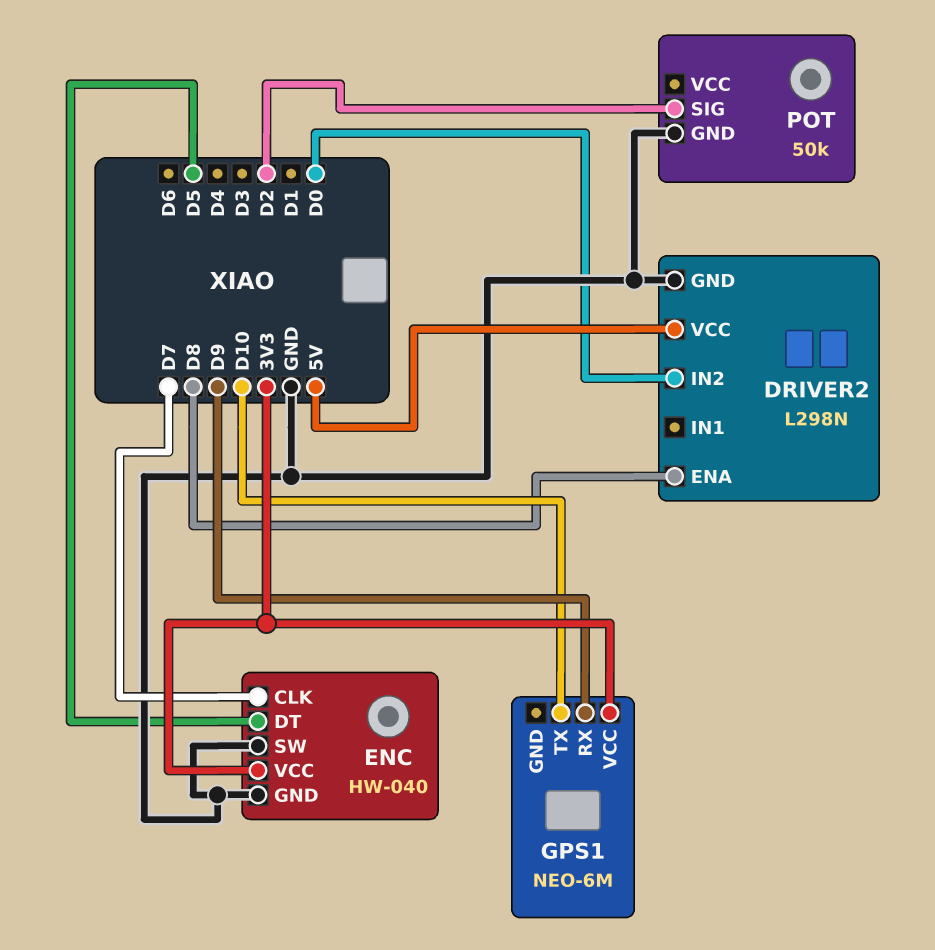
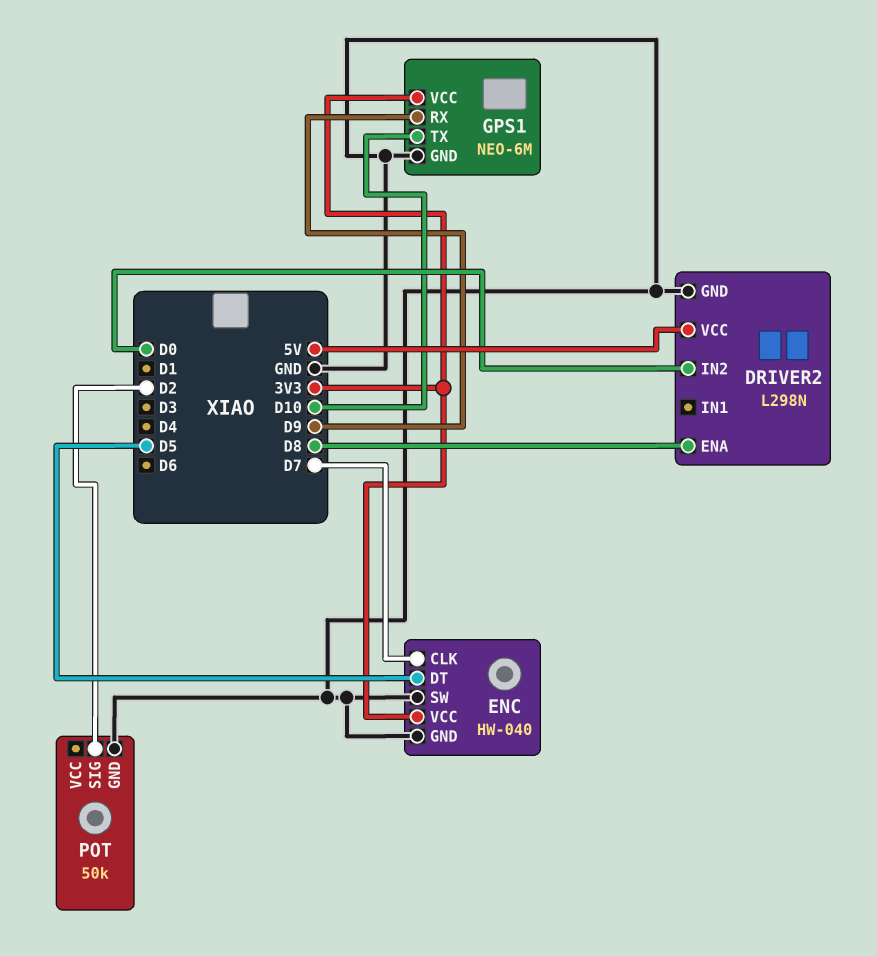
GPS1 pin GND: none -> GND

